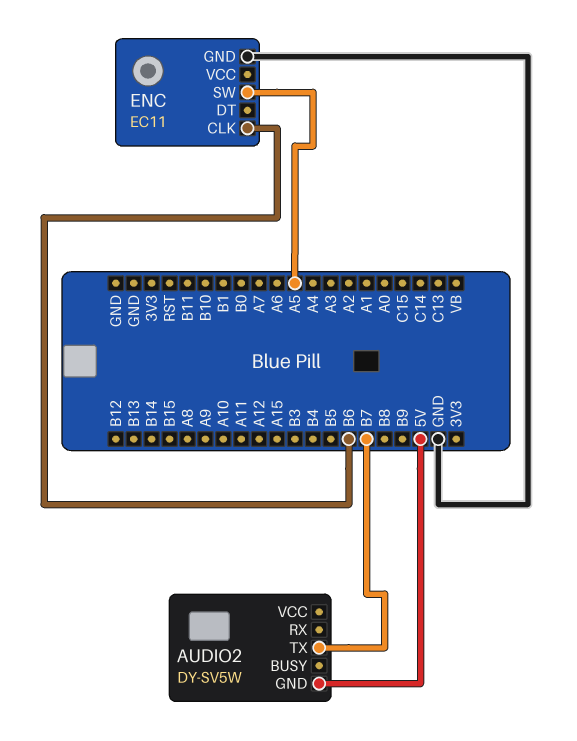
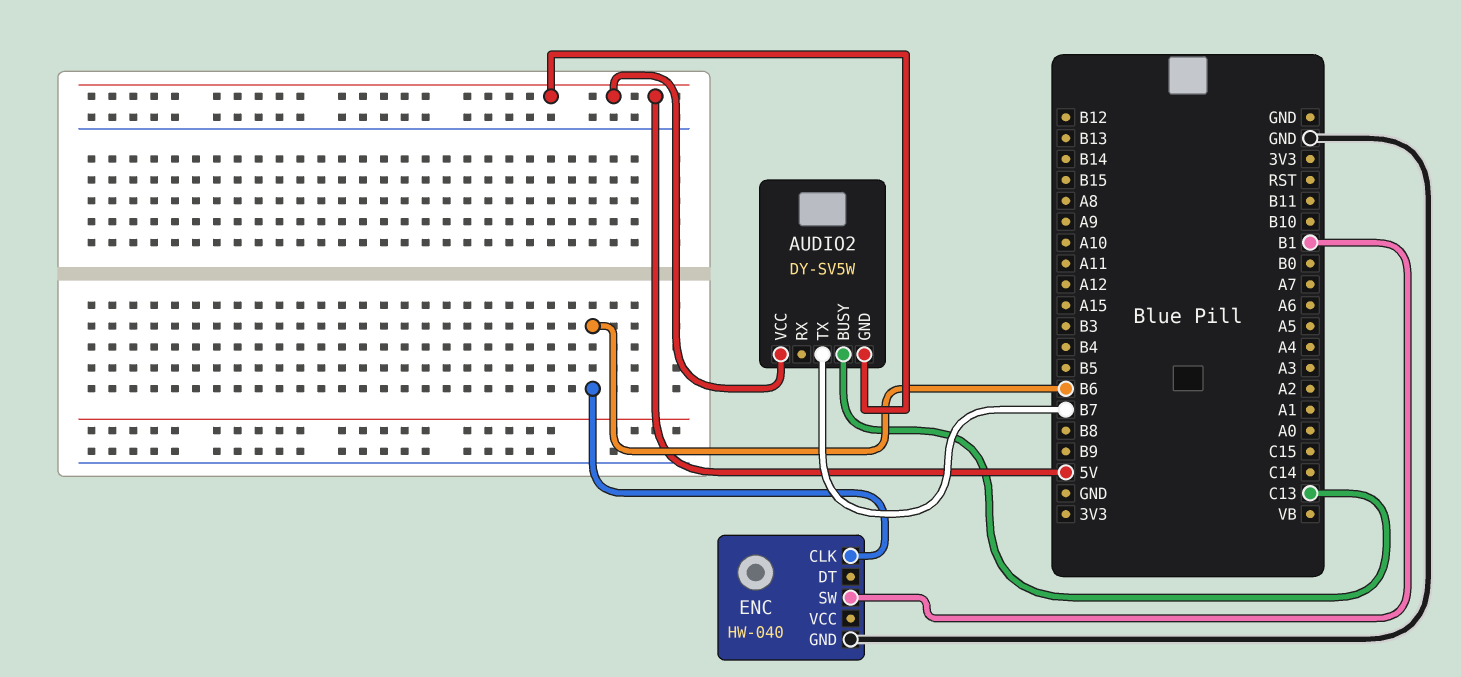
AUDIO2 pin BUSY: none -> C13
AUDIO2 pin VCC: none -> 5V
ENC: EC11 -> HW-040
ENC pin SW: A5 -> B1

